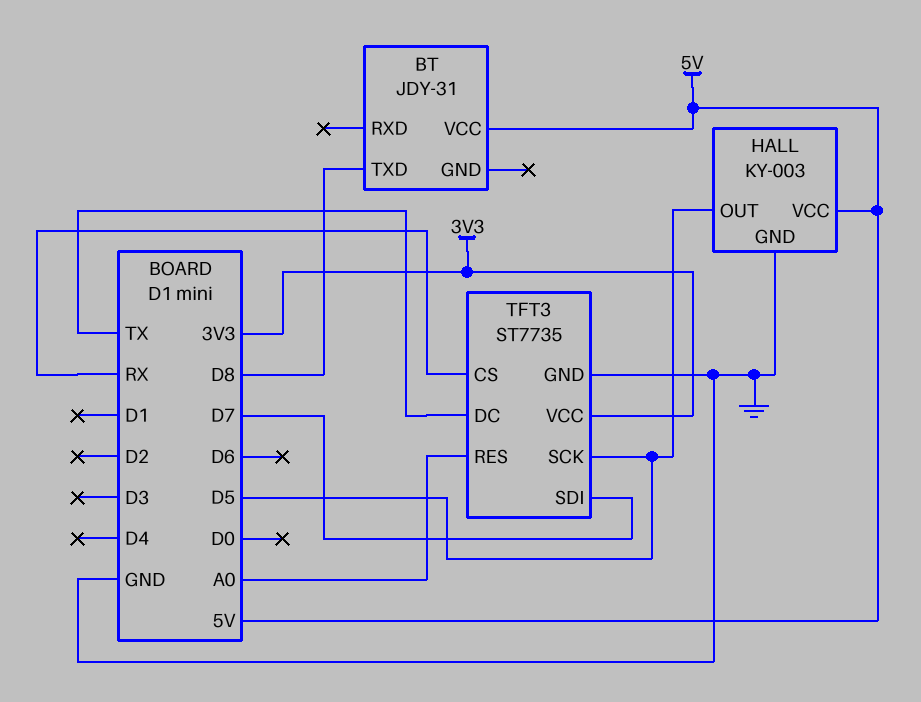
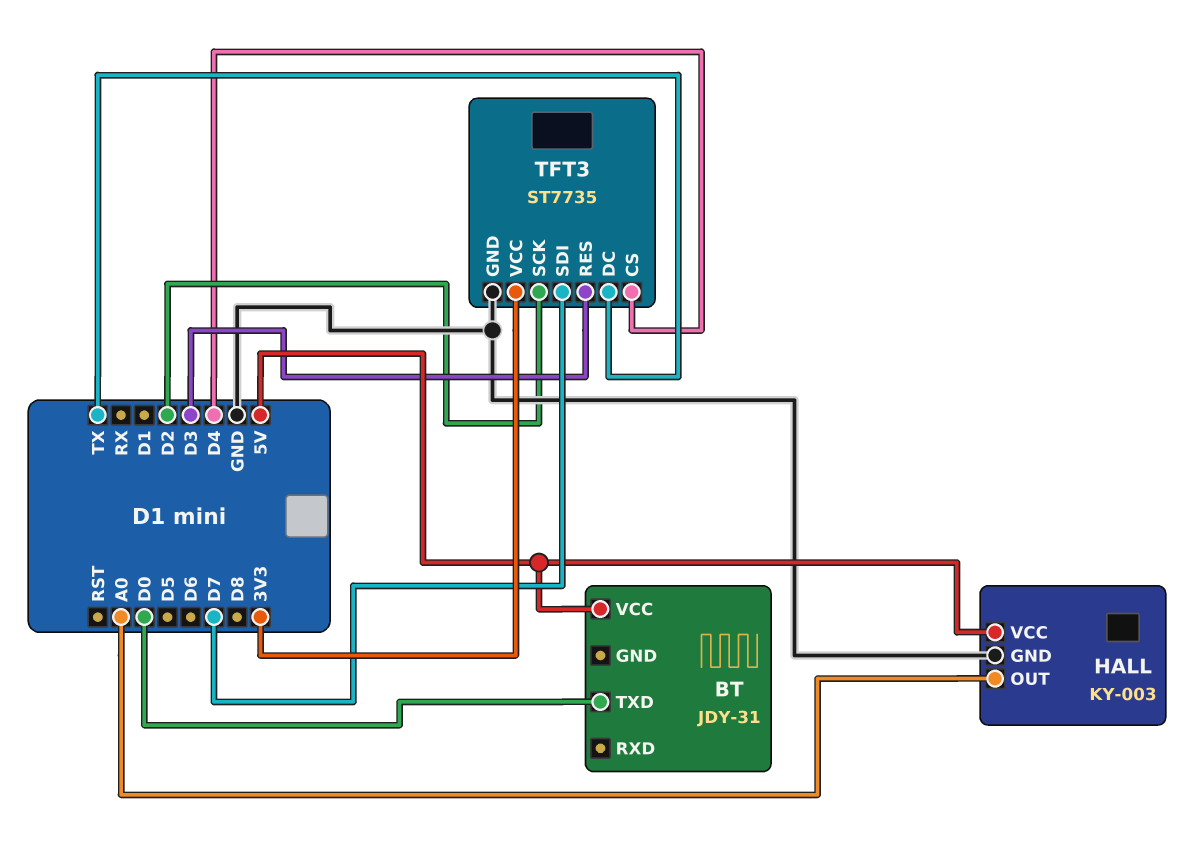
BT pin TXD: D8 -> D0
HALL pin OUT: D5 -> A0
TFT3 pin CS: RX -> D4
TFT3 pin RES: A0 -> D3
TFT3 pin SCK: D5 -> D2

